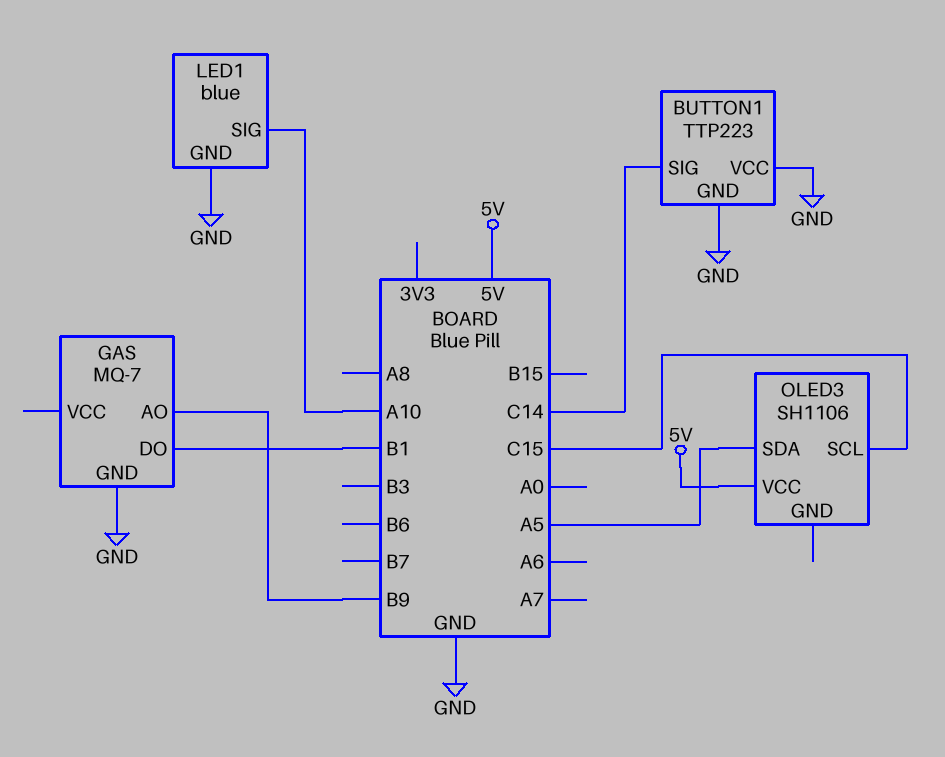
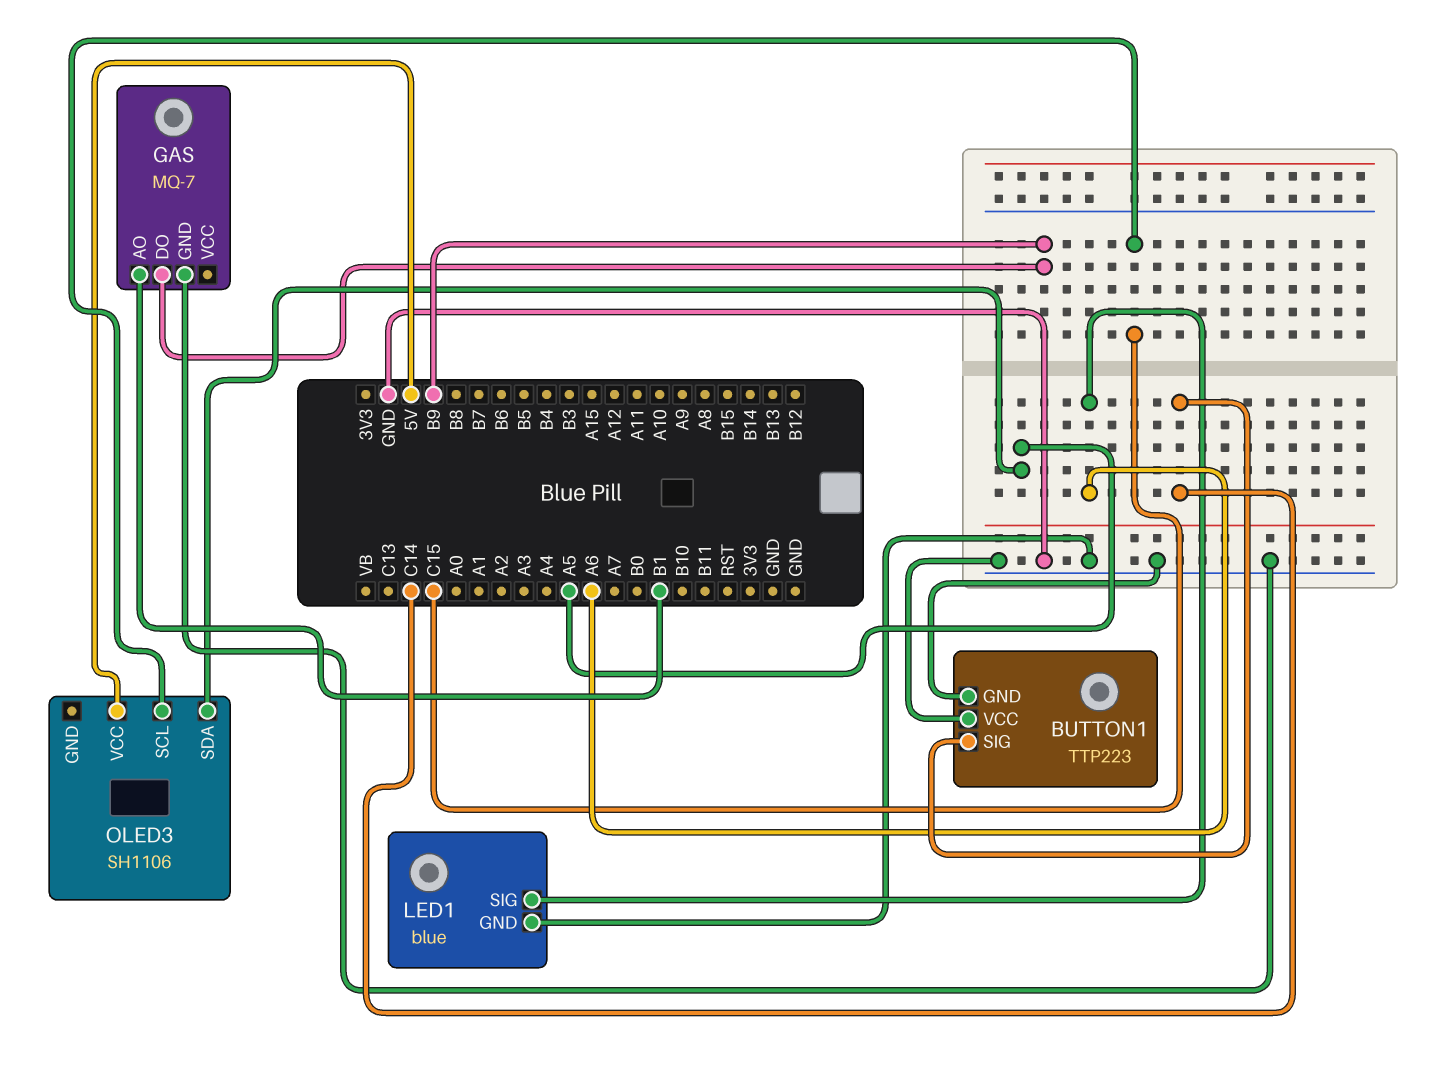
GAS pin AO: B9 -> B1
GAS pin DO: B1 -> B9
LED1 pin SIG: A10 -> A6

